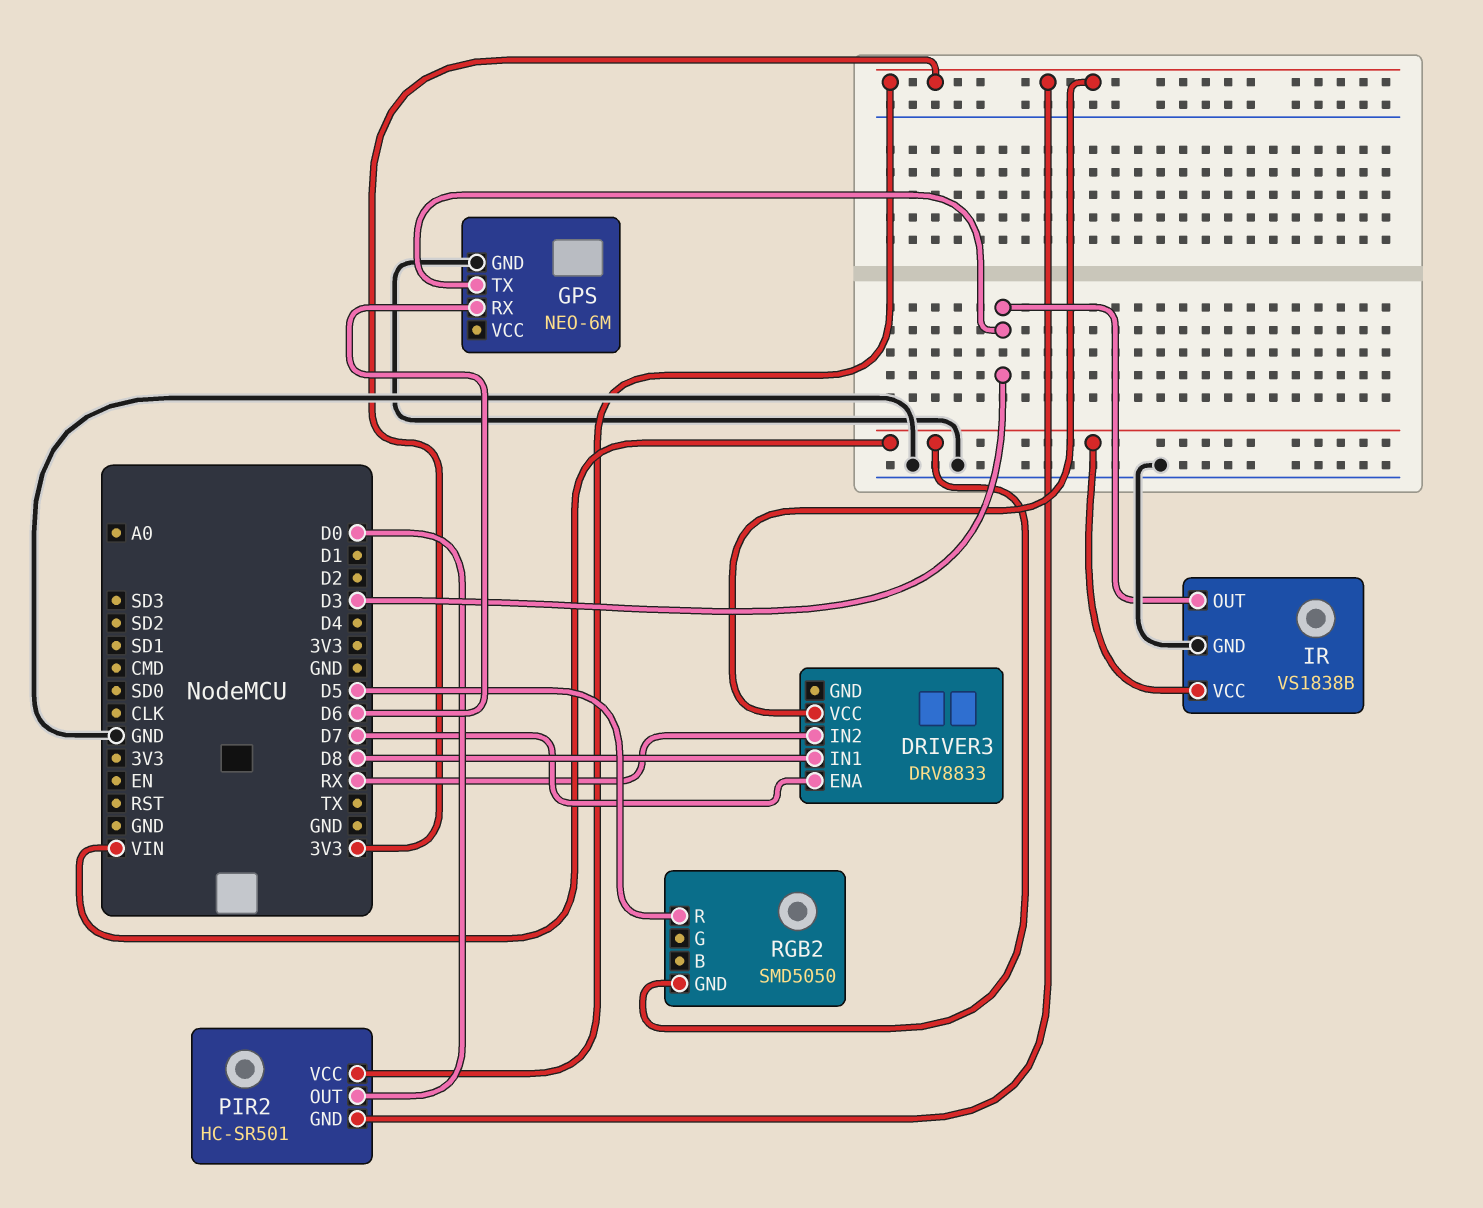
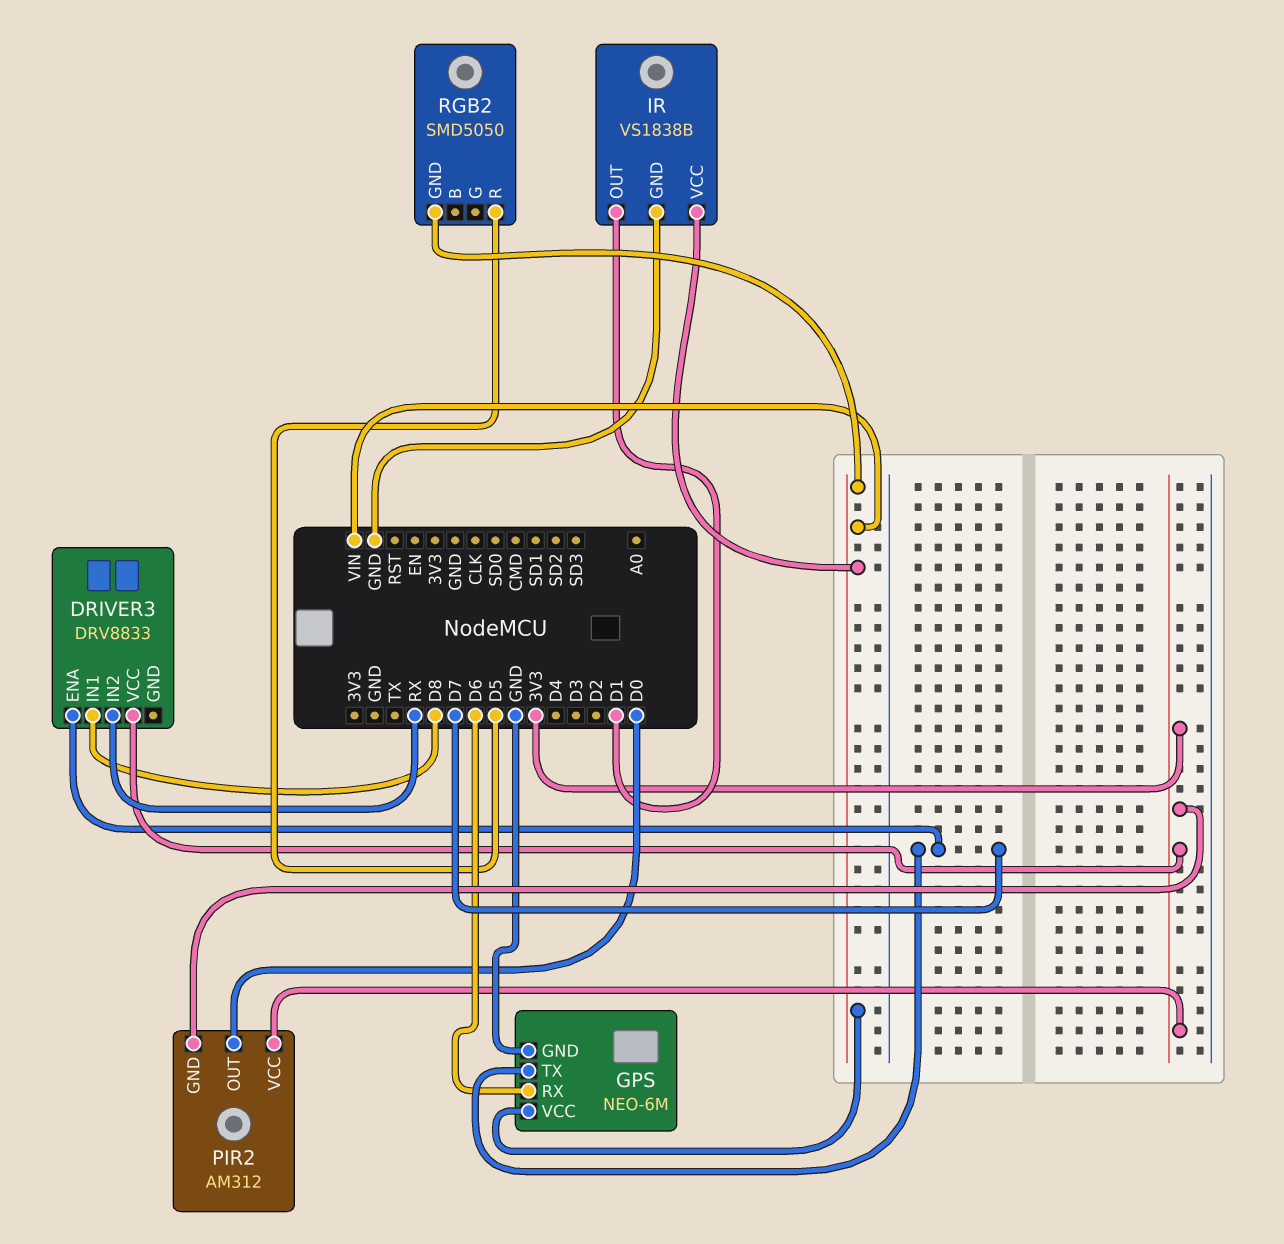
GPS pin TX: D3 -> D7
GPS pin VCC: none -> VIN
IR pin OUT: D3 -> D1
PIR2: HC-SR501 -> AM312

